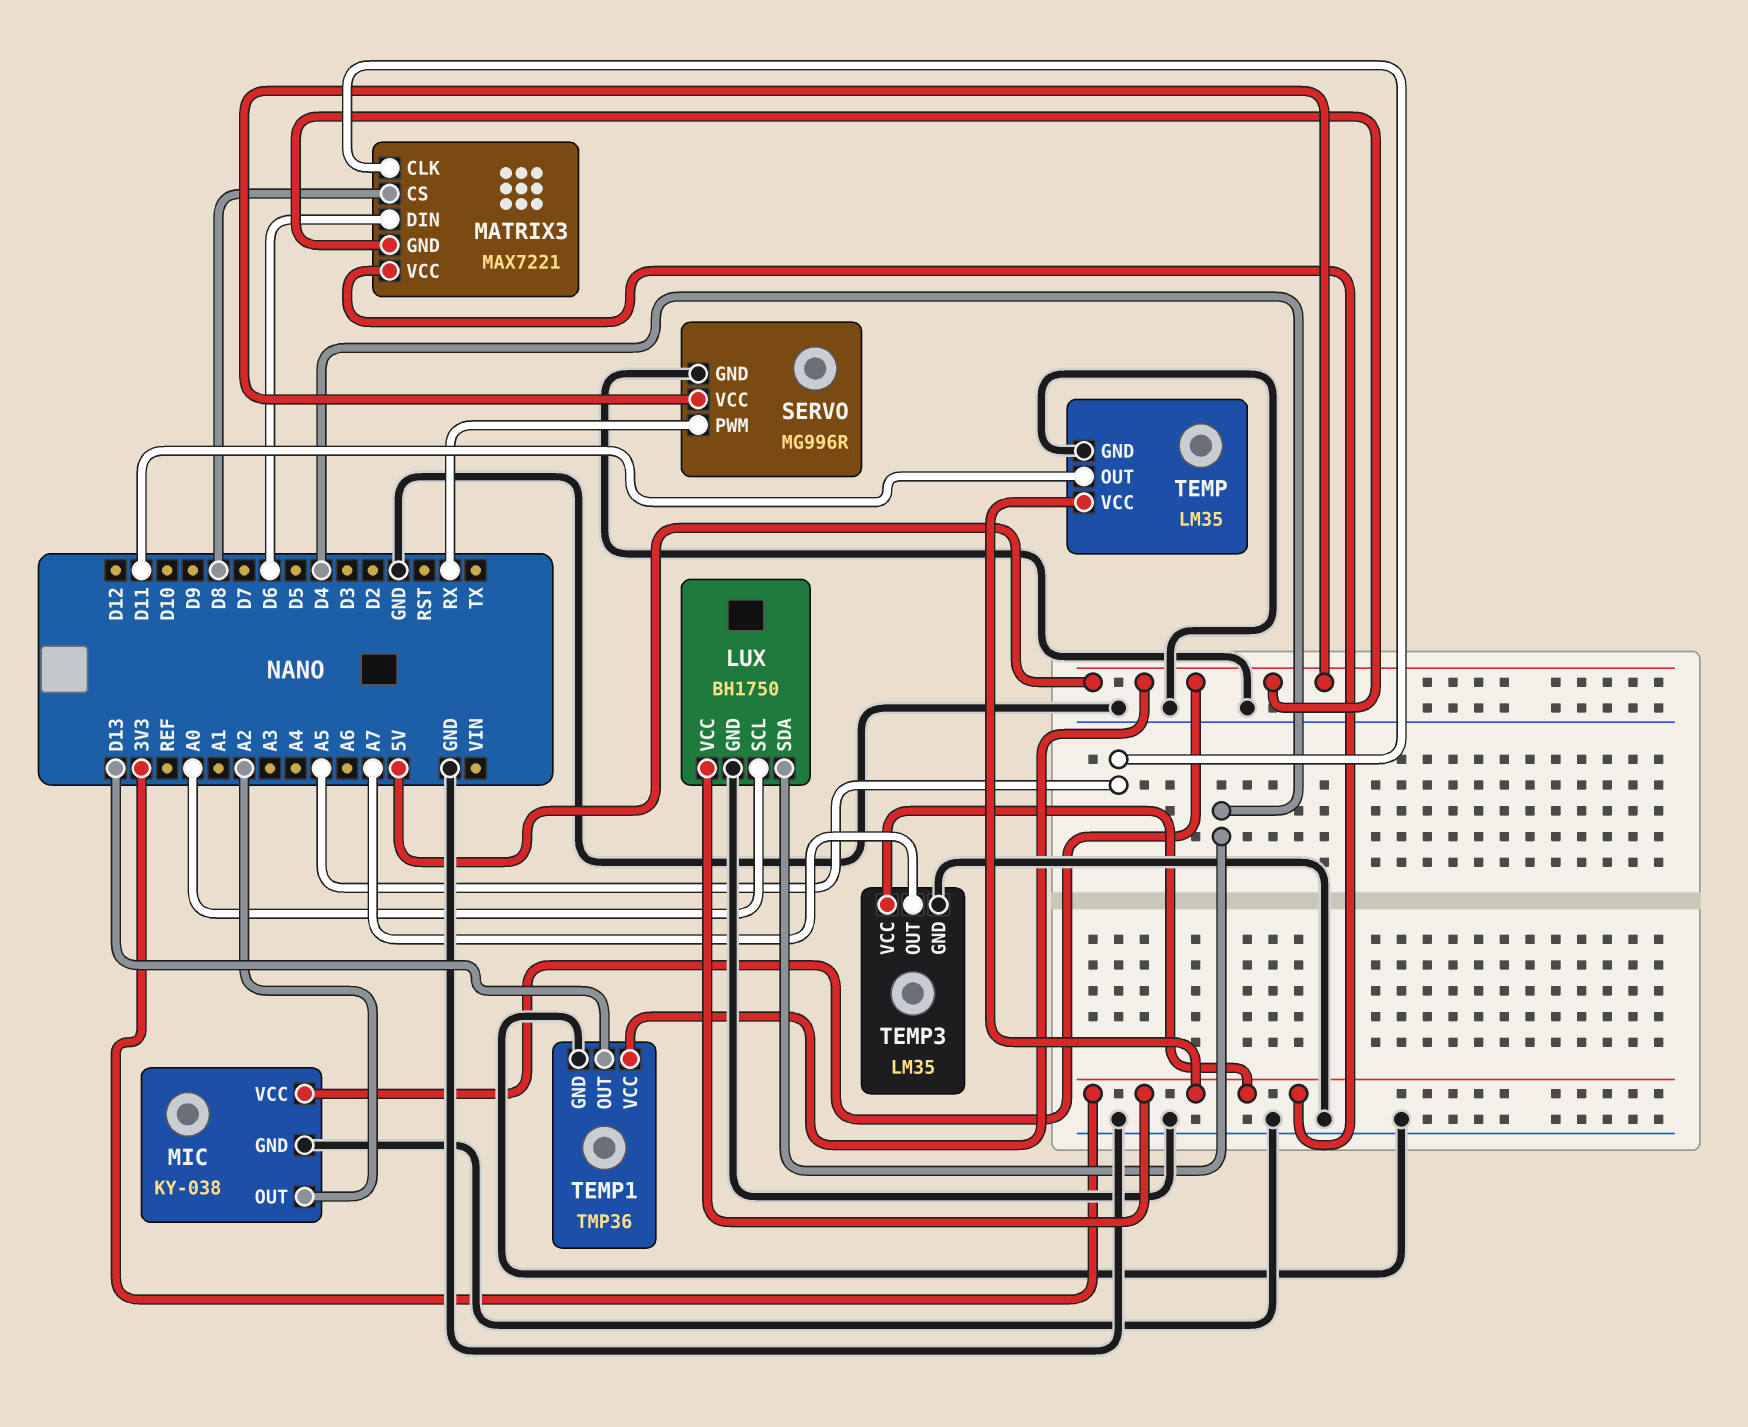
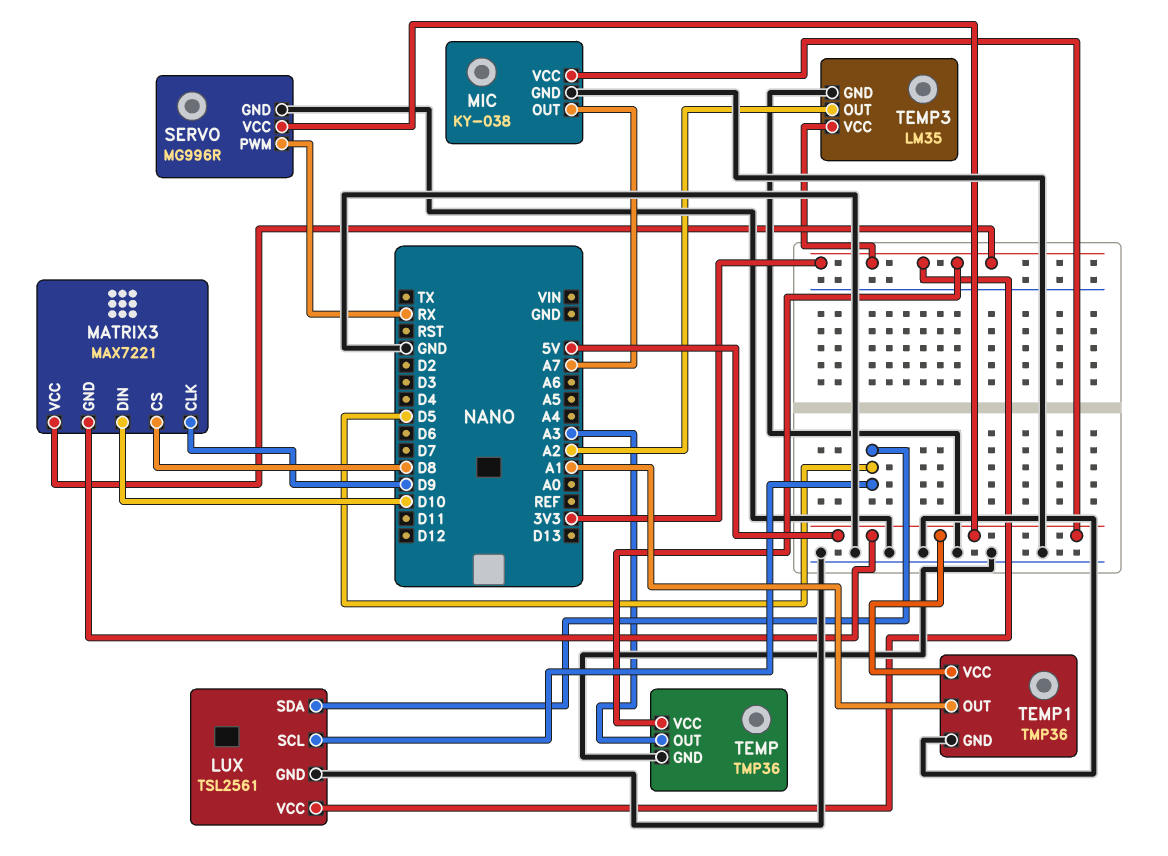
LUX: BH1750 -> TSL2561
LUX pin SCL: A0 -> D5
LUX pin SDA: D4 -> D5
MATRIX3 pin CLK: A5 -> D9
MATRIX3 pin DIN: D6 -> D10
MIC pin OUT: A2 -> A7
TEMP: LM35 -> TMP36
TEMP pin OUT: D11 -> A3
TEMP1 pin OUT: D13 -> A1
TEMP3 pin OUT: A7 -> A2

